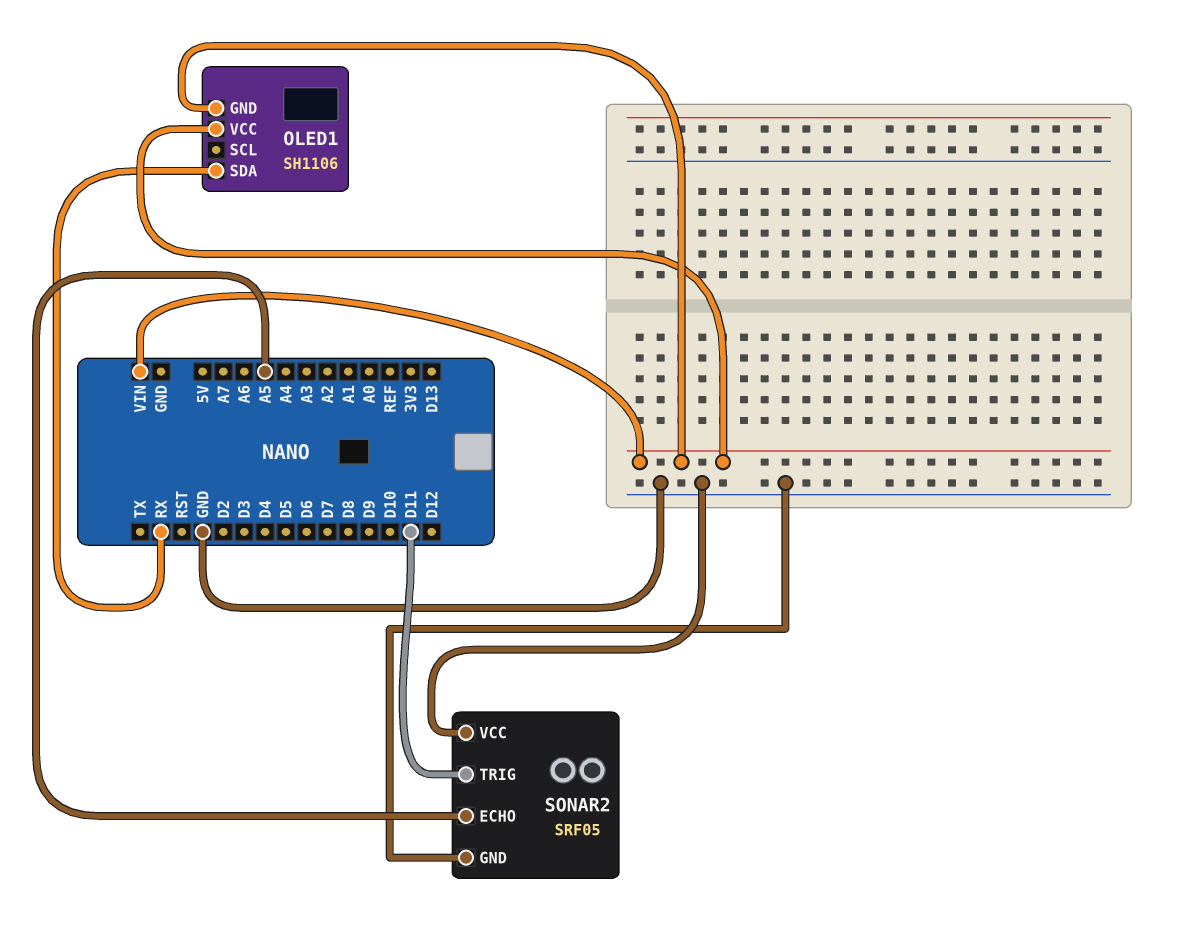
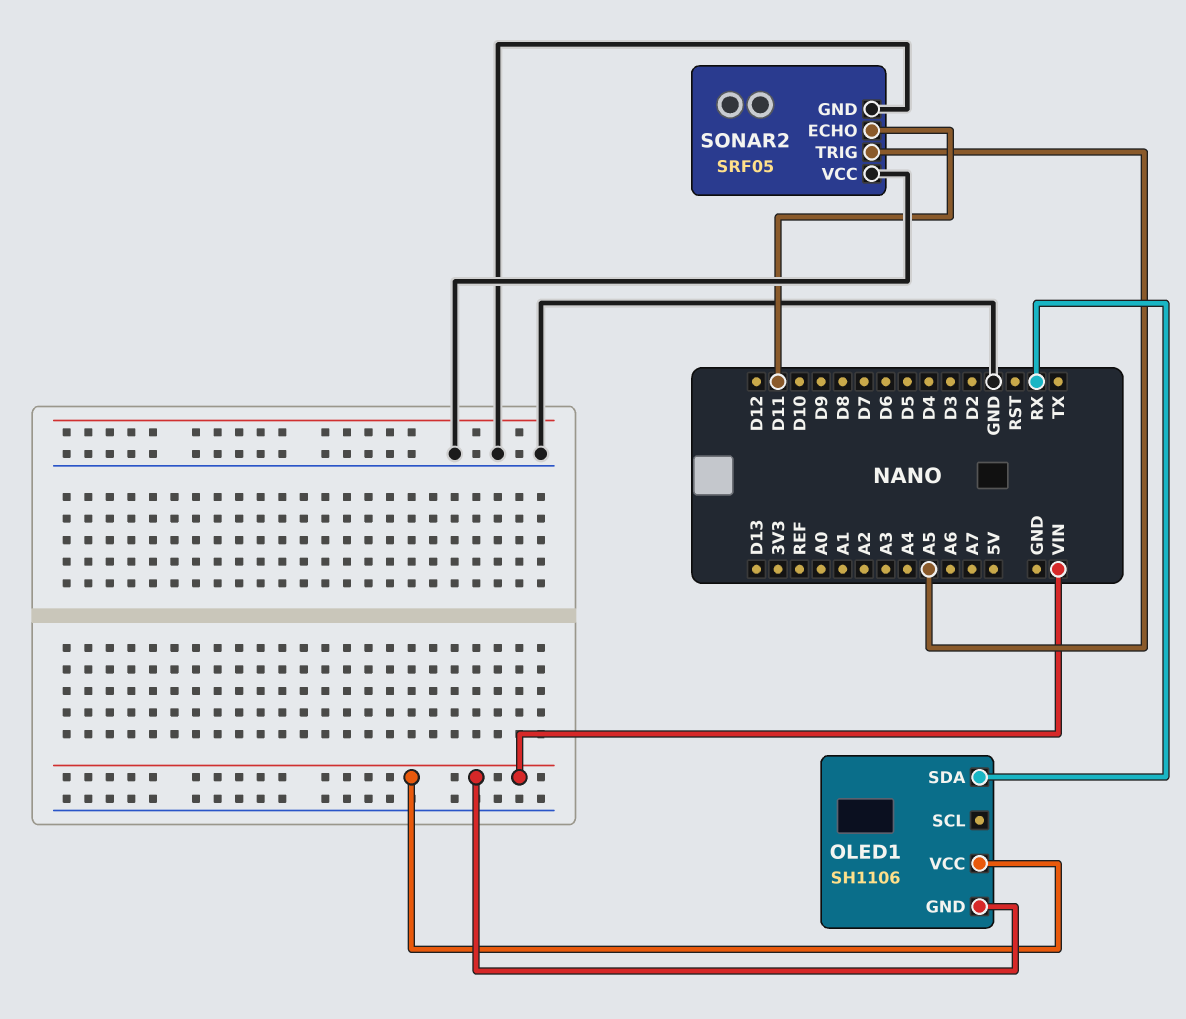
SONAR2 pin ECHO: A5 -> D11
SONAR2 pin TRIG: D11 -> A5

